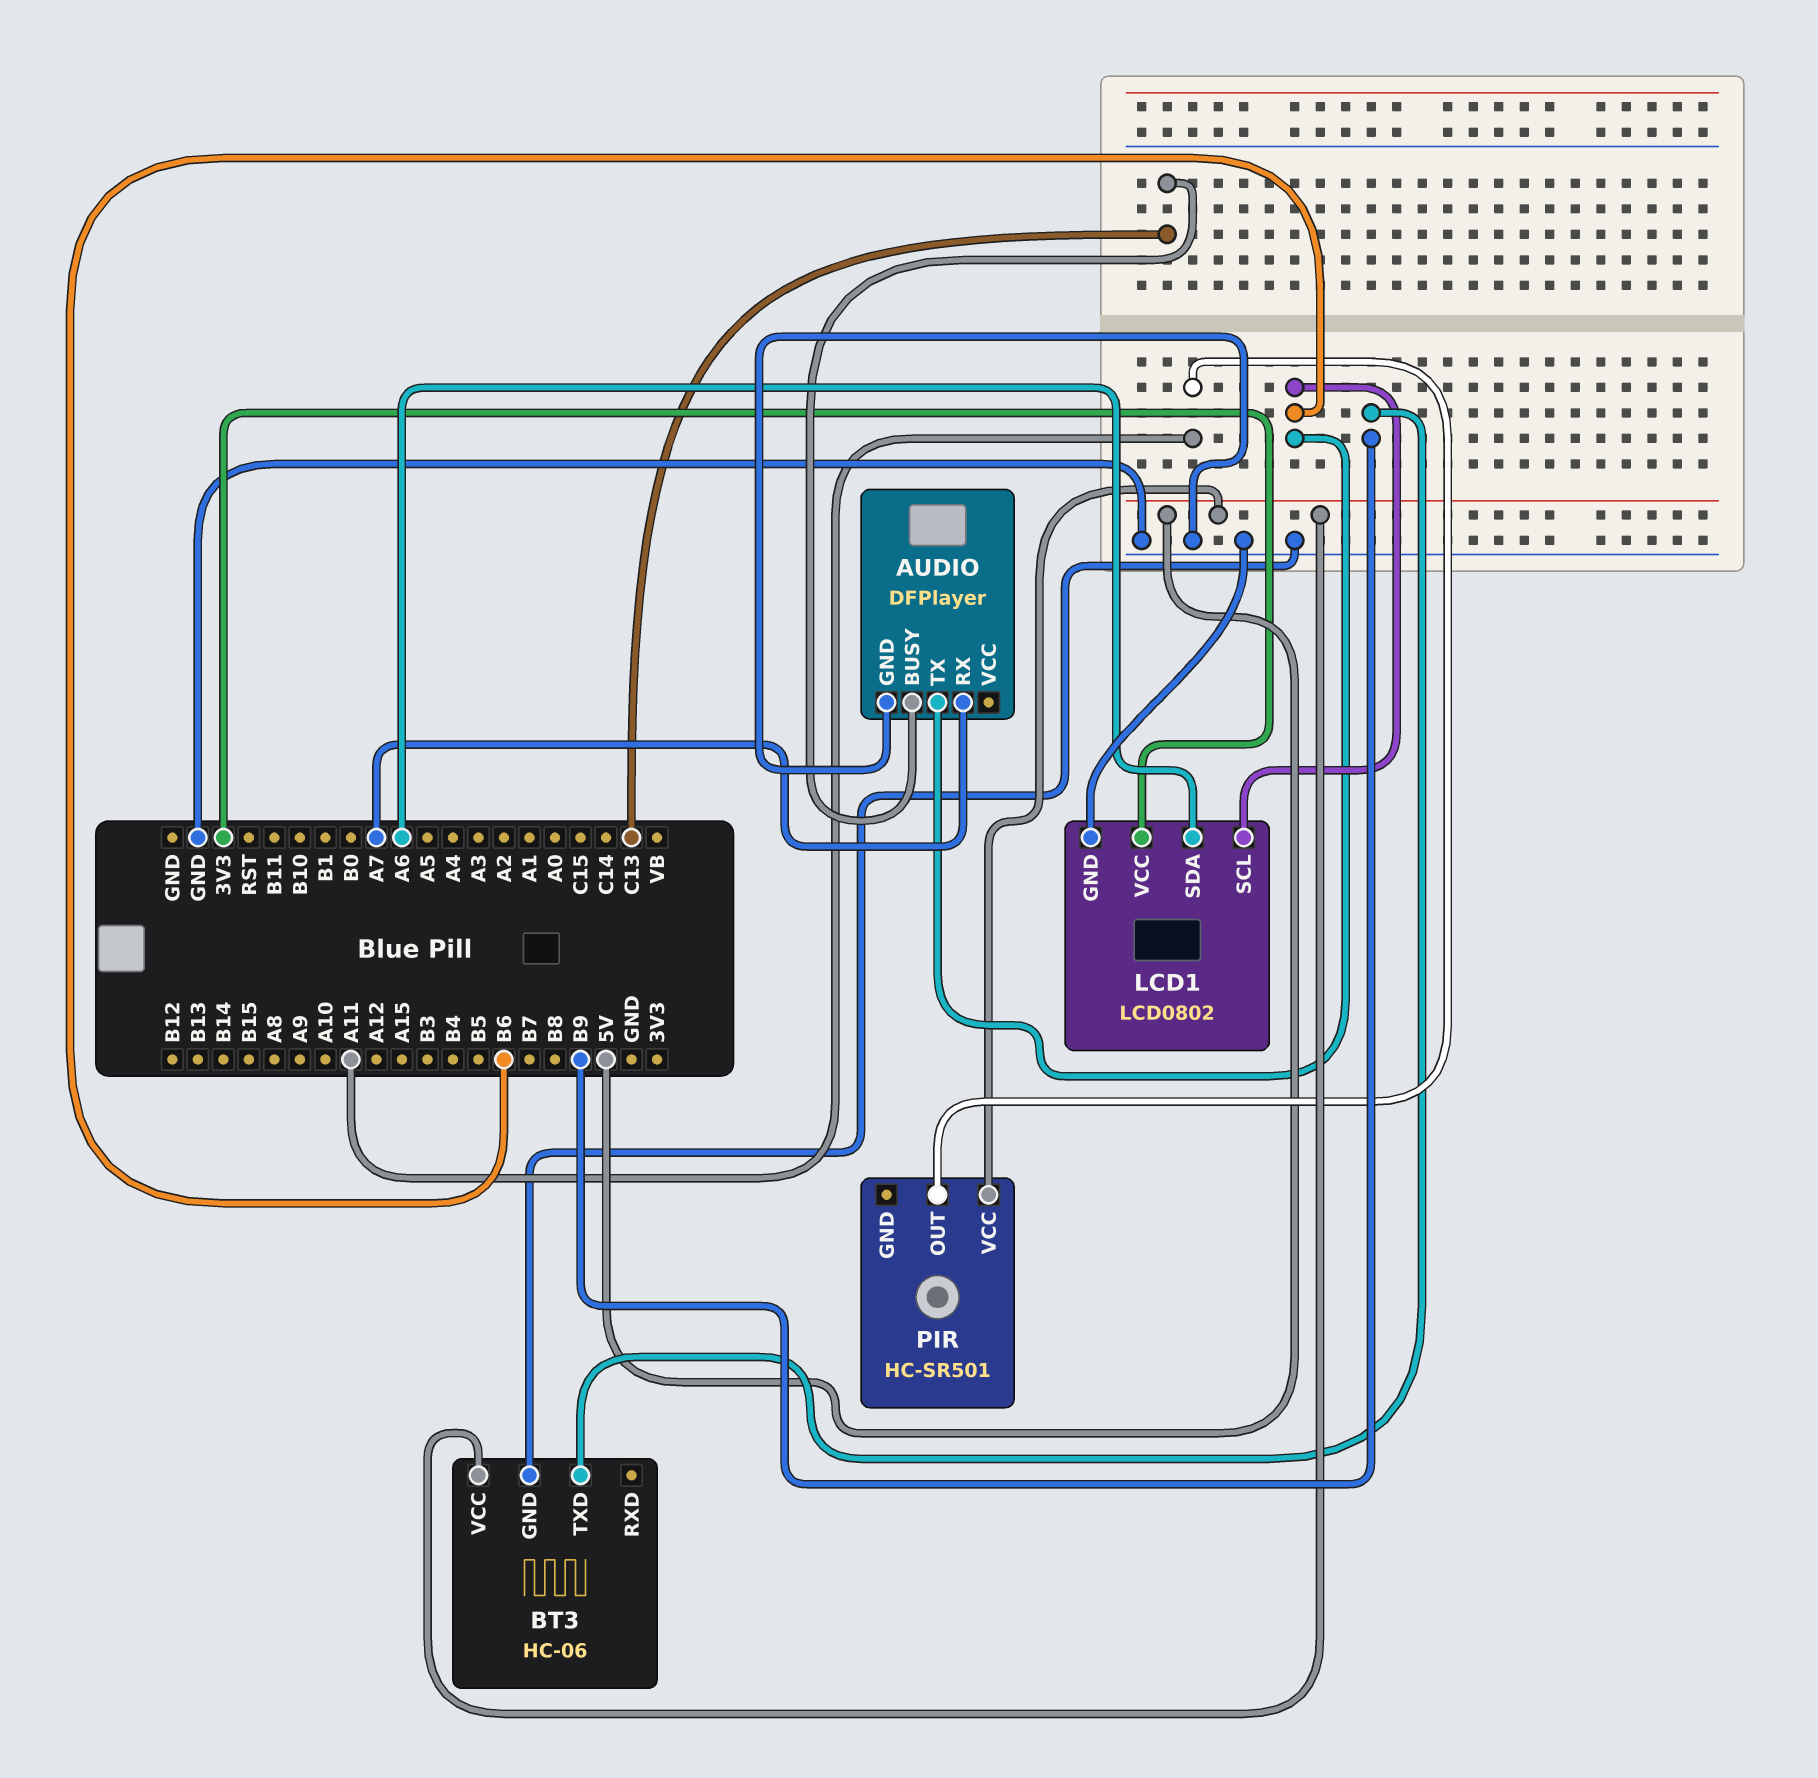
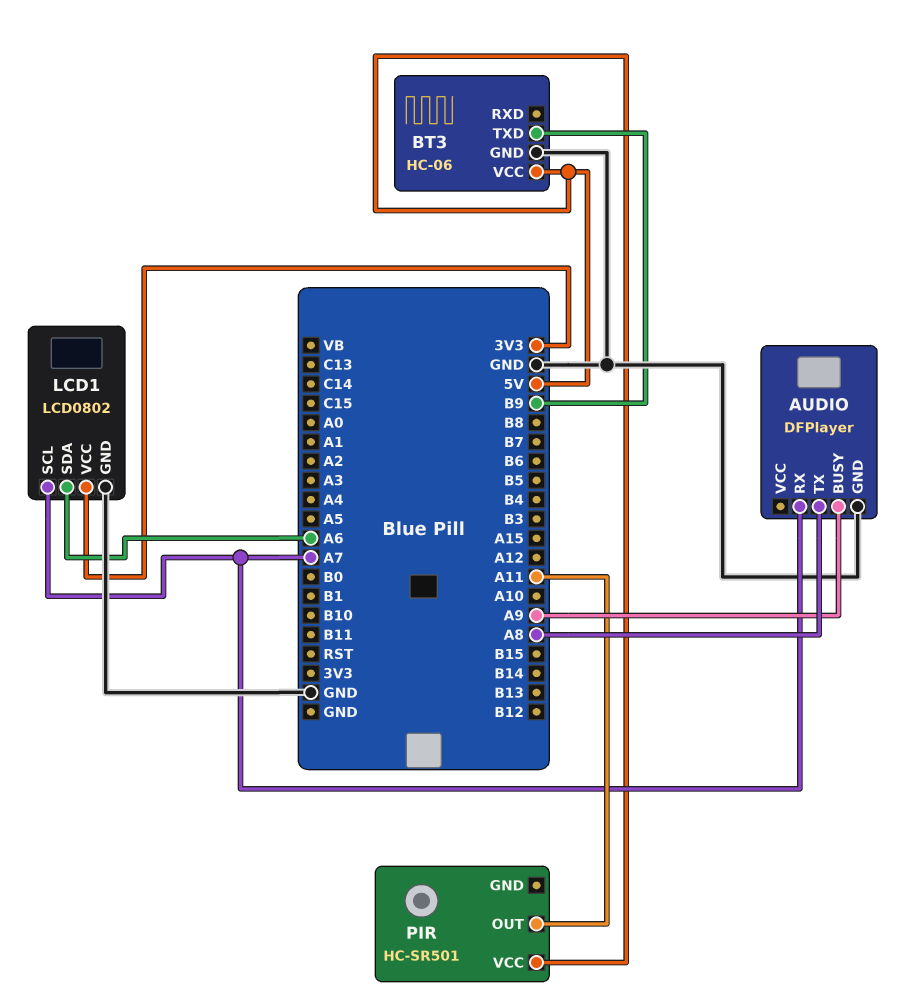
AUDIO pin BUSY: C13 -> A9
AUDIO pin TX: B6 -> A8
LCD1 pin SCL: B6 -> A7

